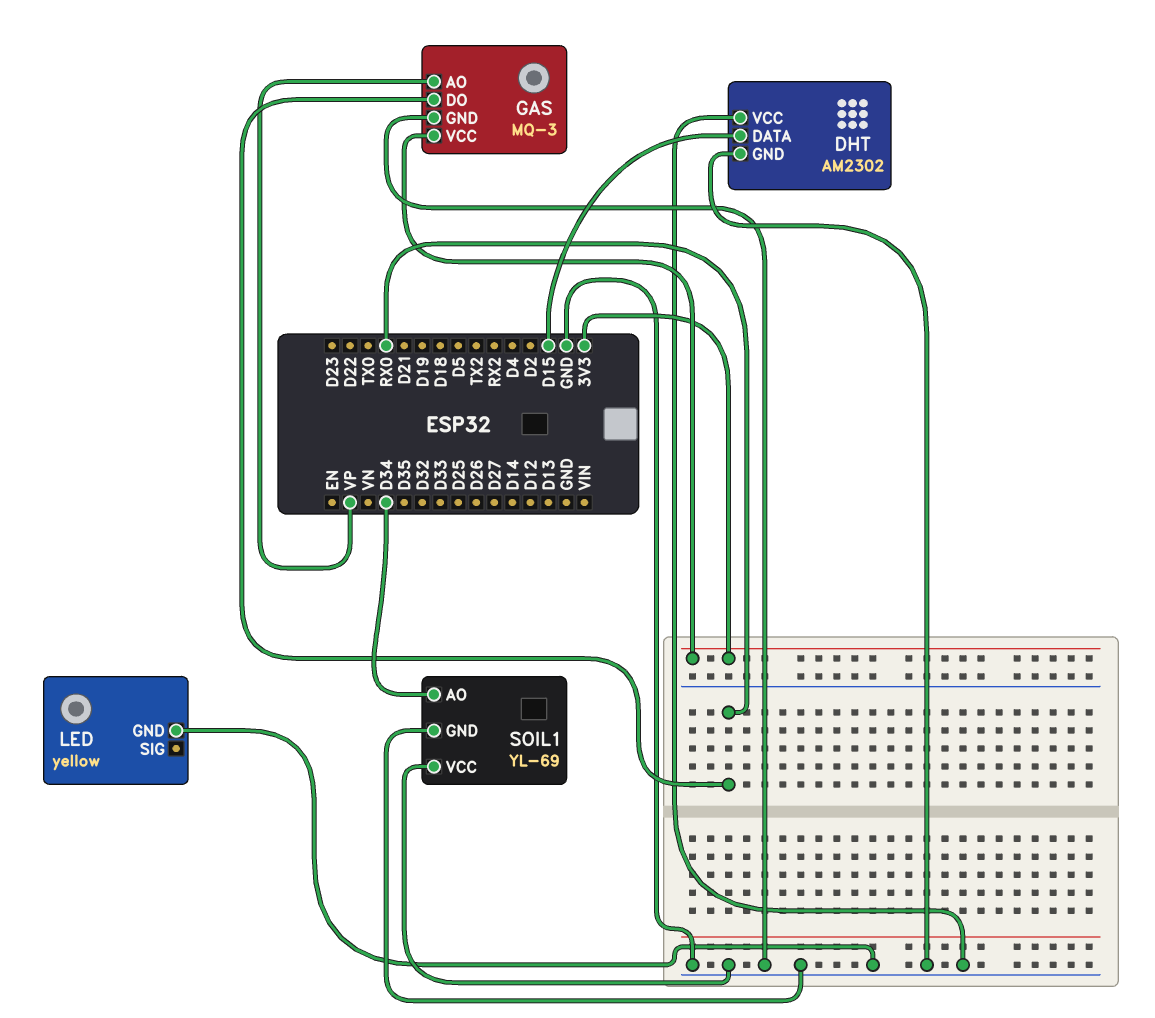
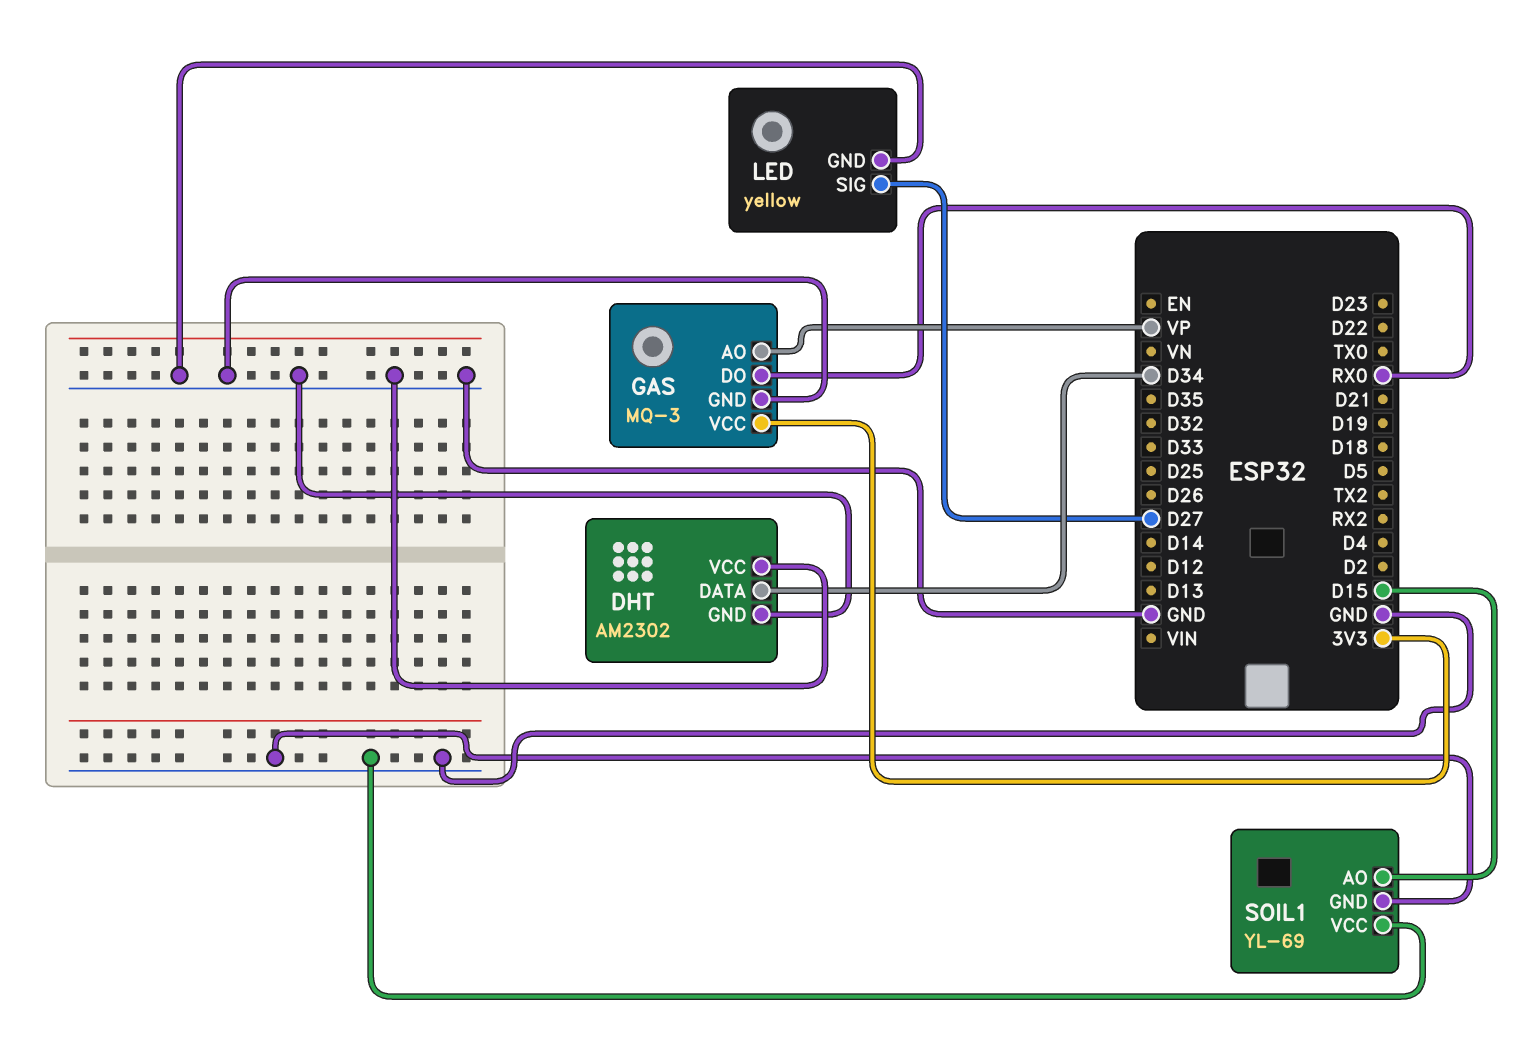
DHT pin DATA: D15 -> D34
LED pin SIG: none -> D27
SOIL1 pin AO: D34 -> D15

